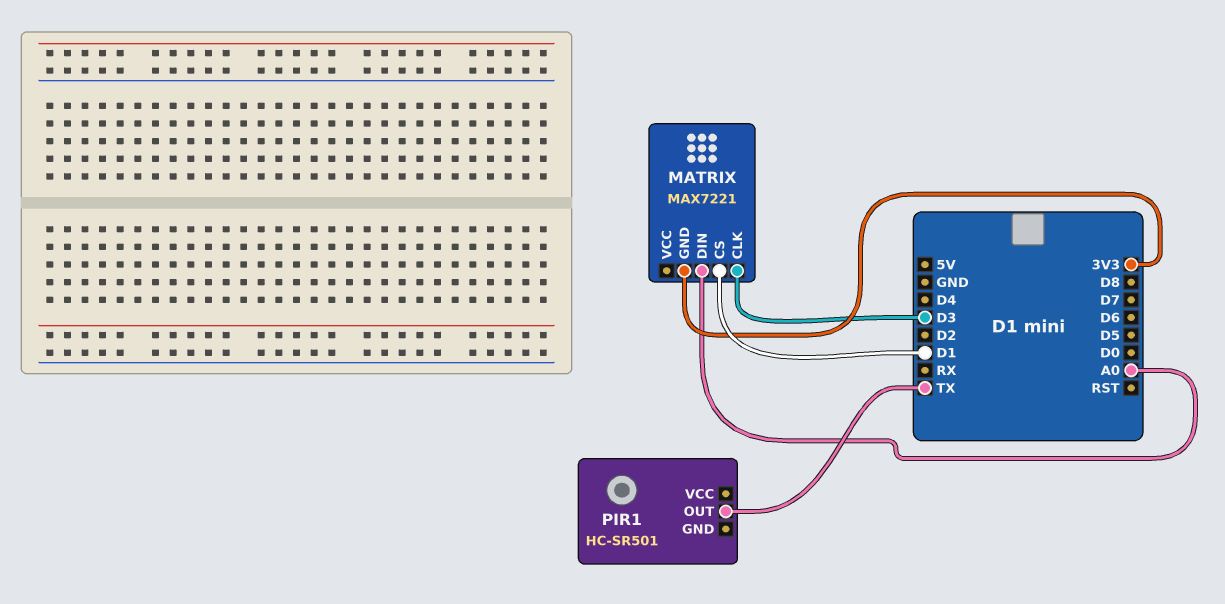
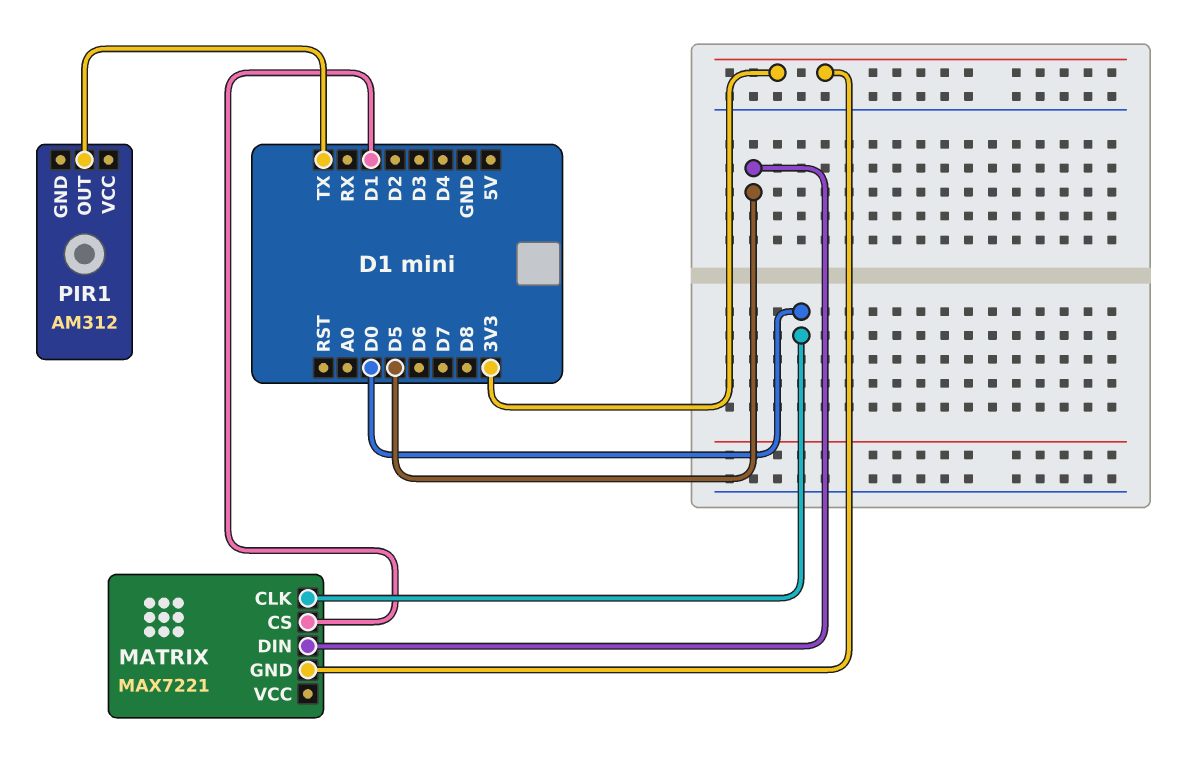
MATRIX pin CLK: D3 -> D0
MATRIX pin DIN: A0 -> D5
PIR1: HC-SR501 -> AM312

